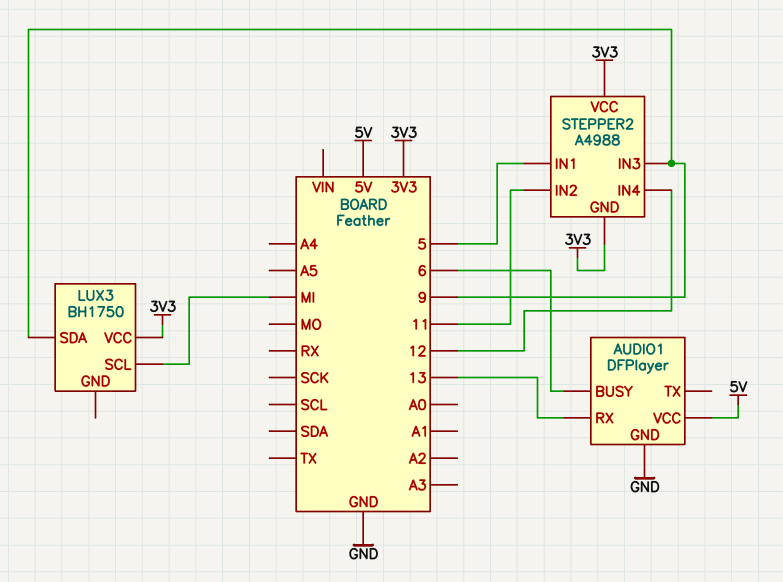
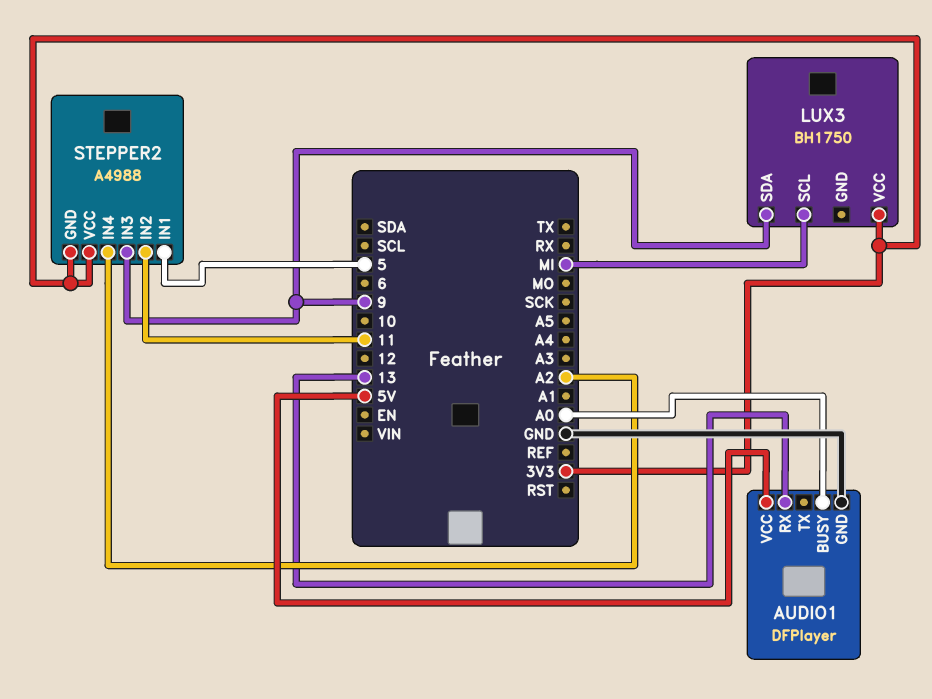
AUDIO1 pin BUSY: 6 -> A0
STEPPER2 pin IN4: 12 -> A2

